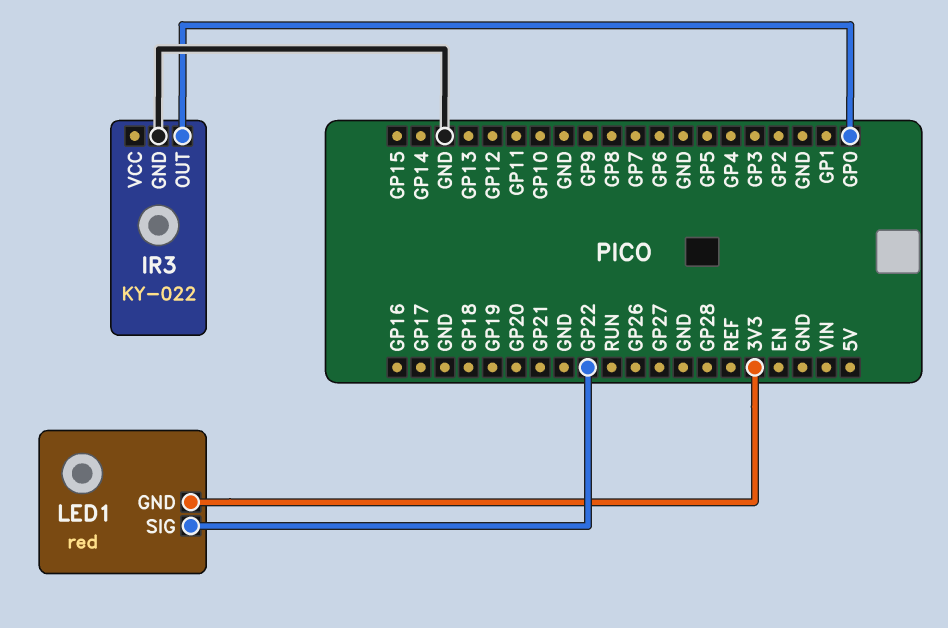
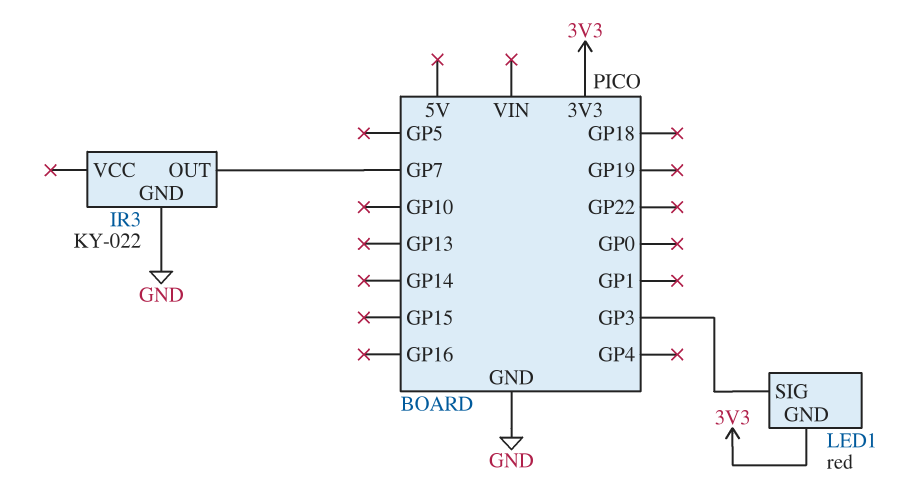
IR3 pin OUT: GP0 -> GP7
LED1 pin SIG: GP22 -> GP3

